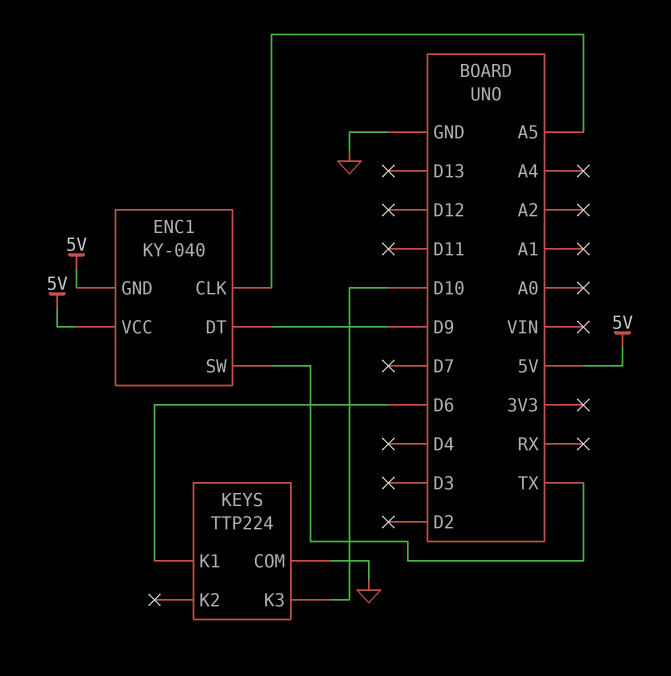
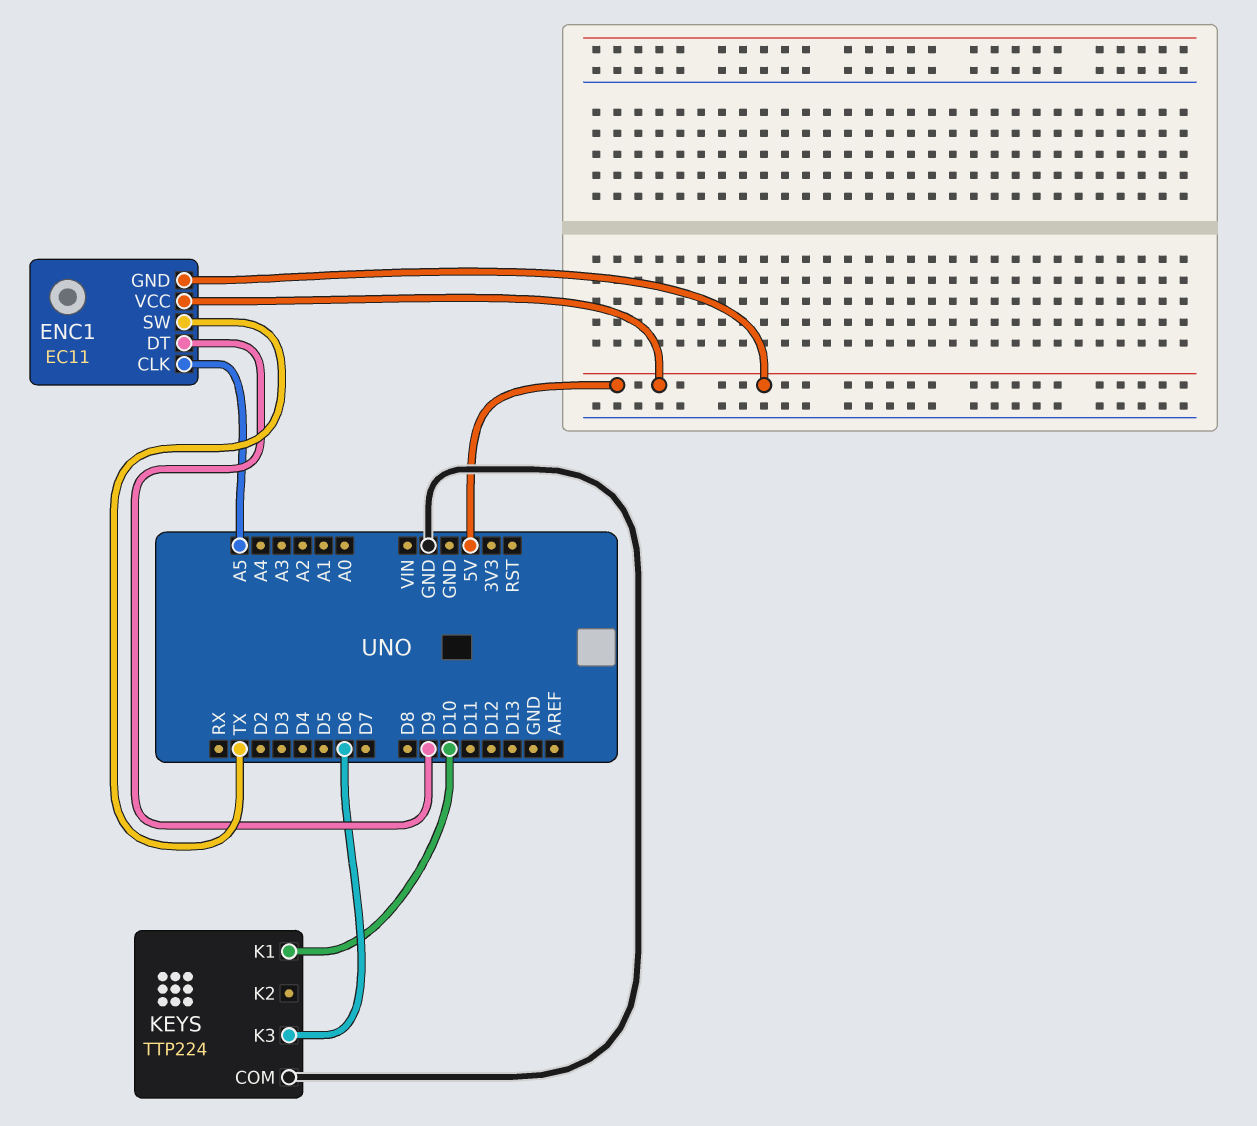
ENC1: KY-040 -> EC11
KEYS pin K1: D6 -> D10
KEYS pin K3: D10 -> D6

